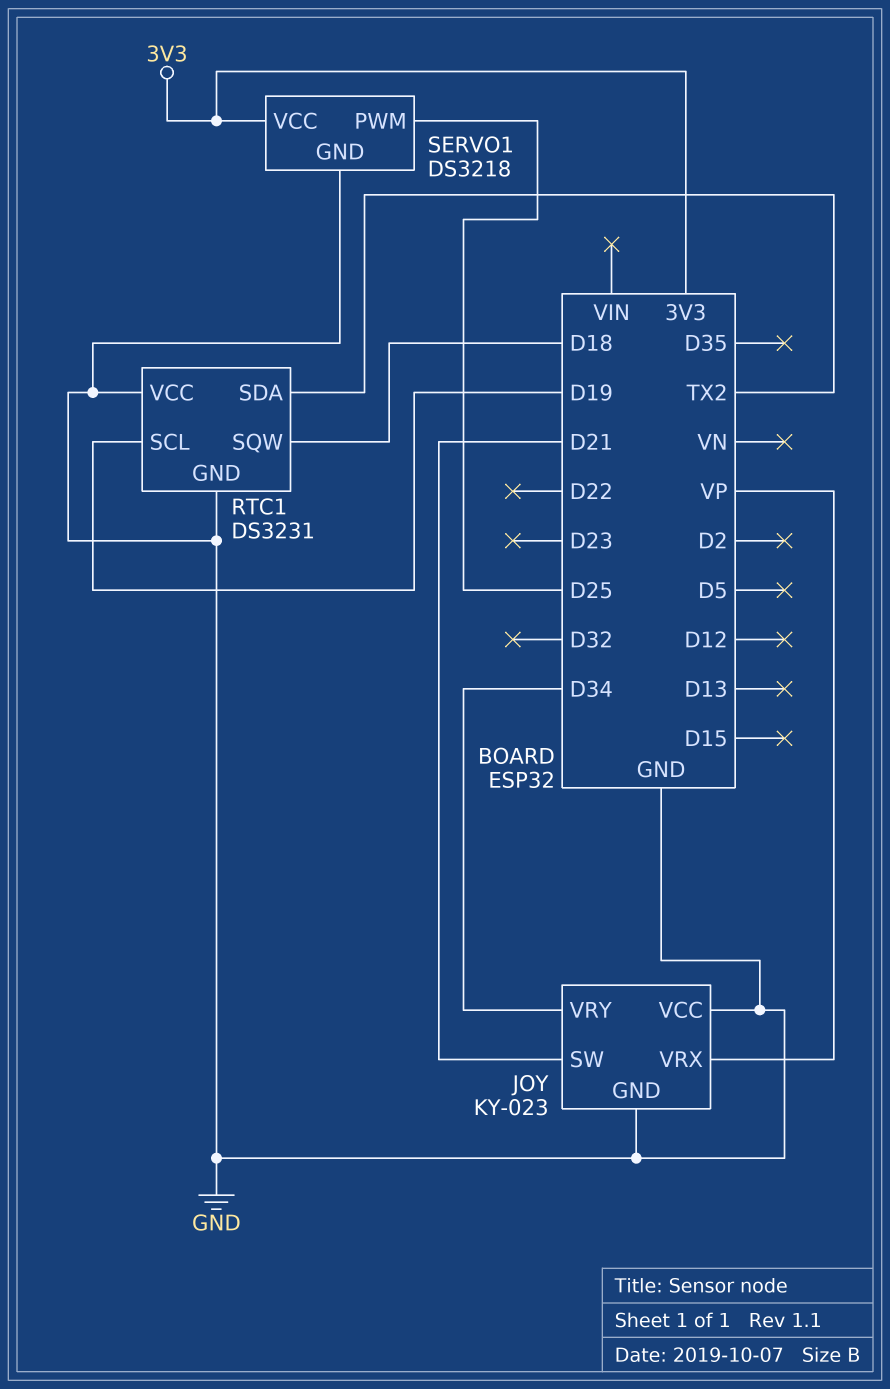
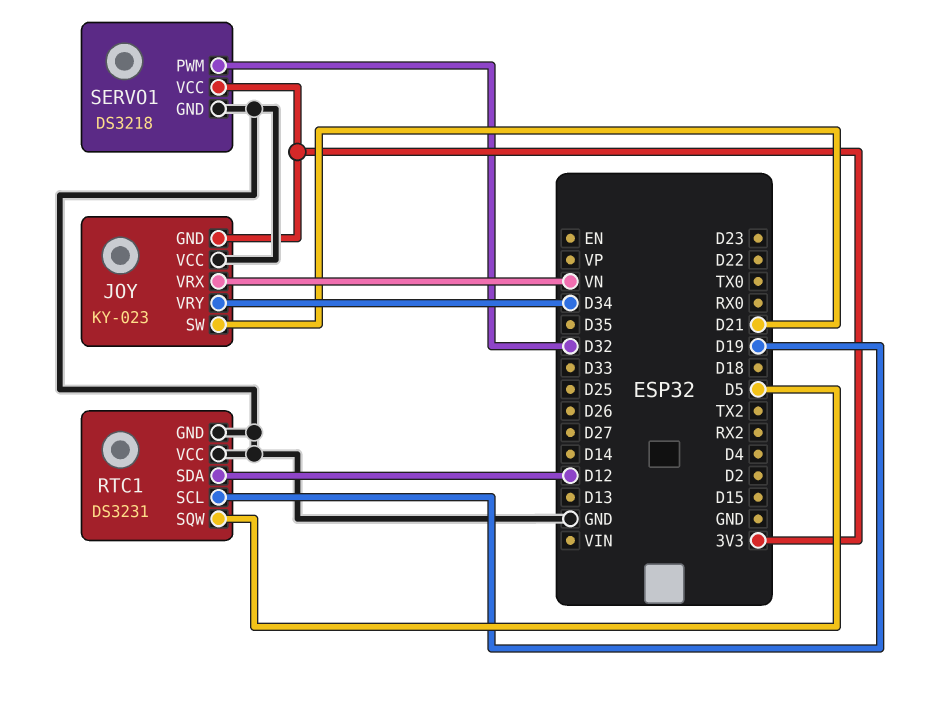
JOY pin GND: GND -> 3V3
JOY pin VRX: VP -> VN
RTC1 pin SDA: TX2 -> D12
RTC1 pin SQW: D18 -> D5
SERVO1 pin PWM: D25 -> D32

